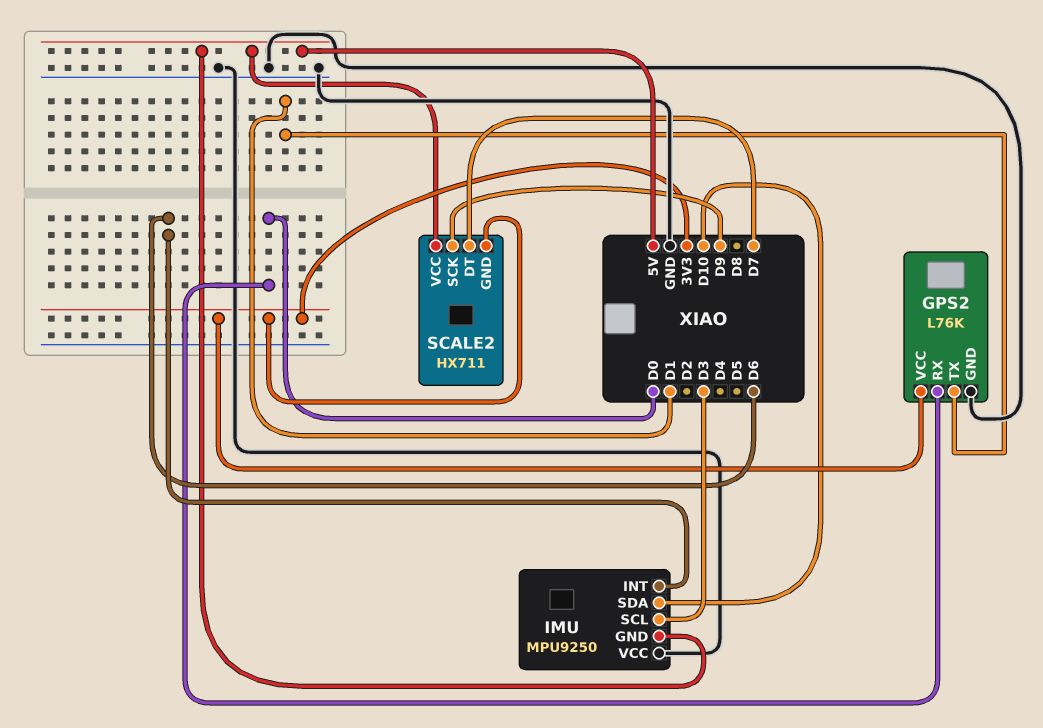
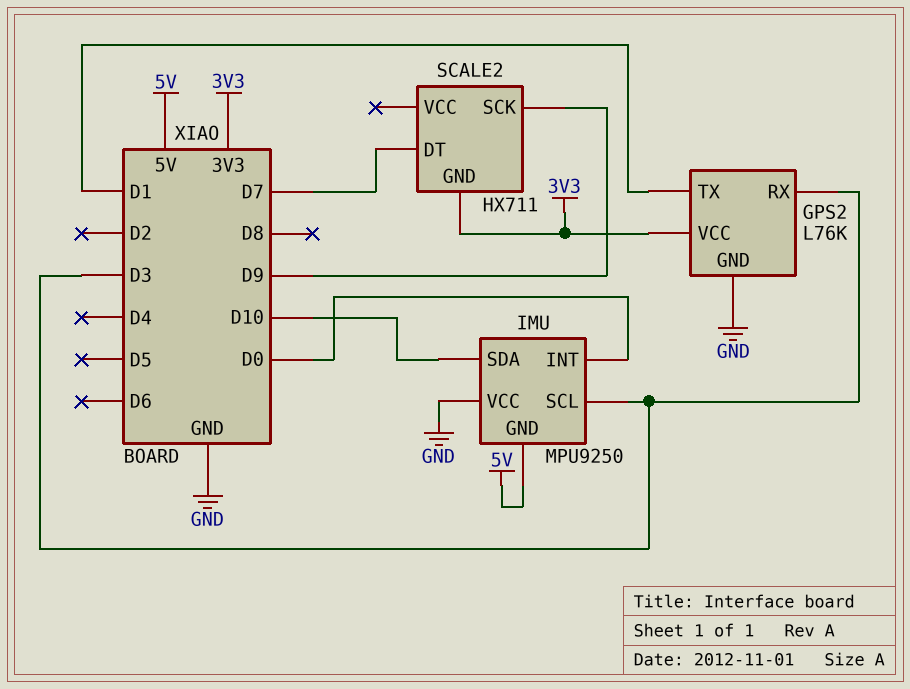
GPS2 pin RX: D0 -> D3
IMU pin INT: D6 -> D0
SCALE2 pin VCC: 5V -> none

